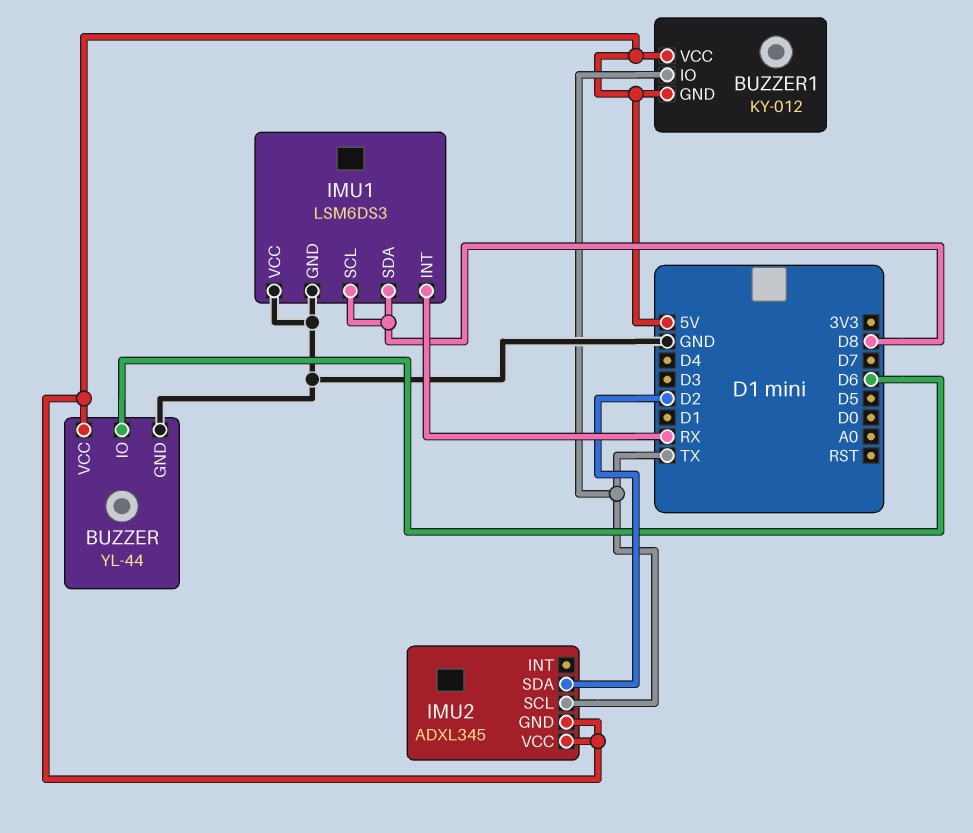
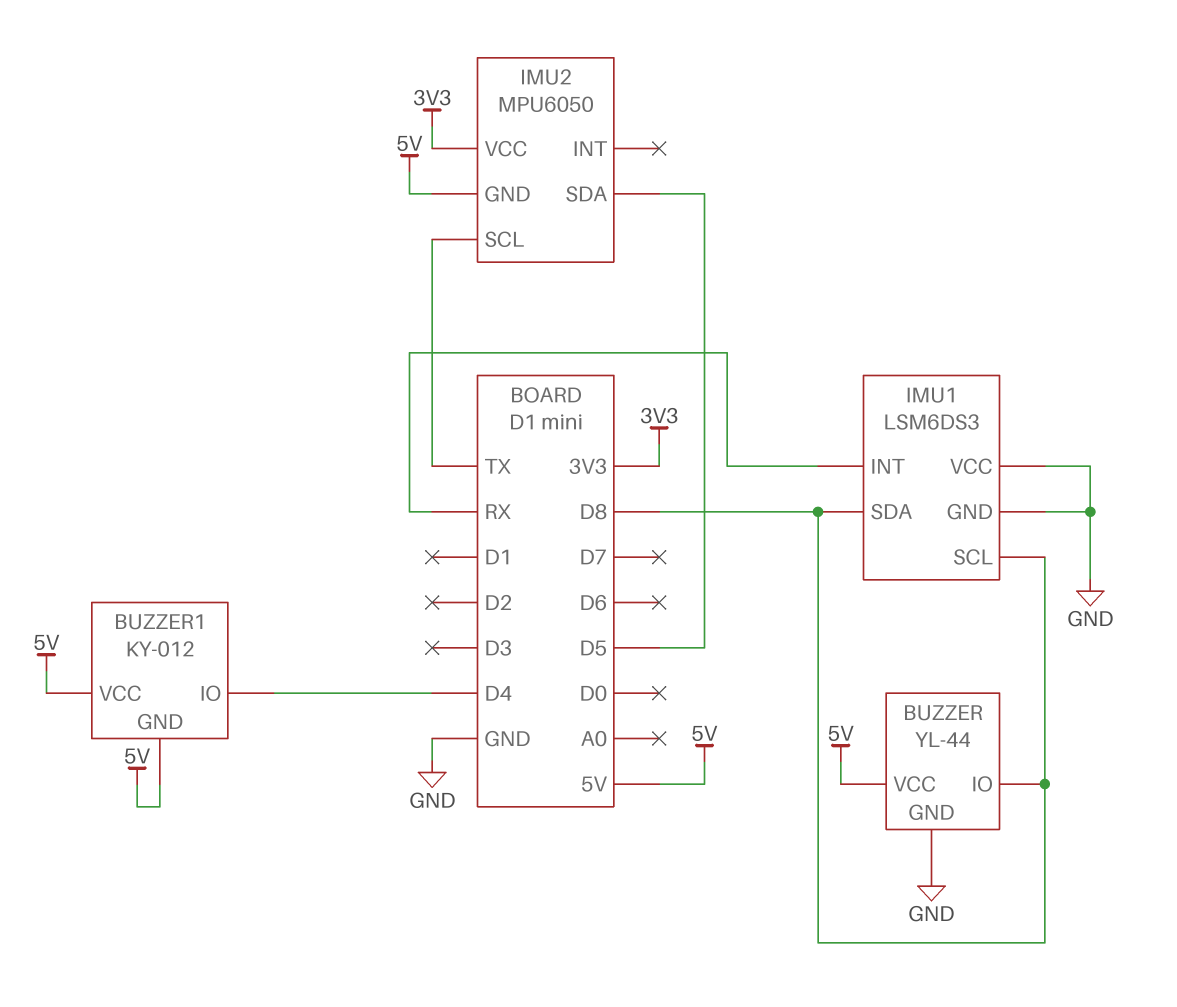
BUZZER pin IO: D6 -> D8
BUZZER1 pin IO: TX -> D4
IMU2: ADXL345 -> MPU6050
IMU2 pin SDA: D2 -> D5
IMU2 pin VCC: 5V -> 3V3

